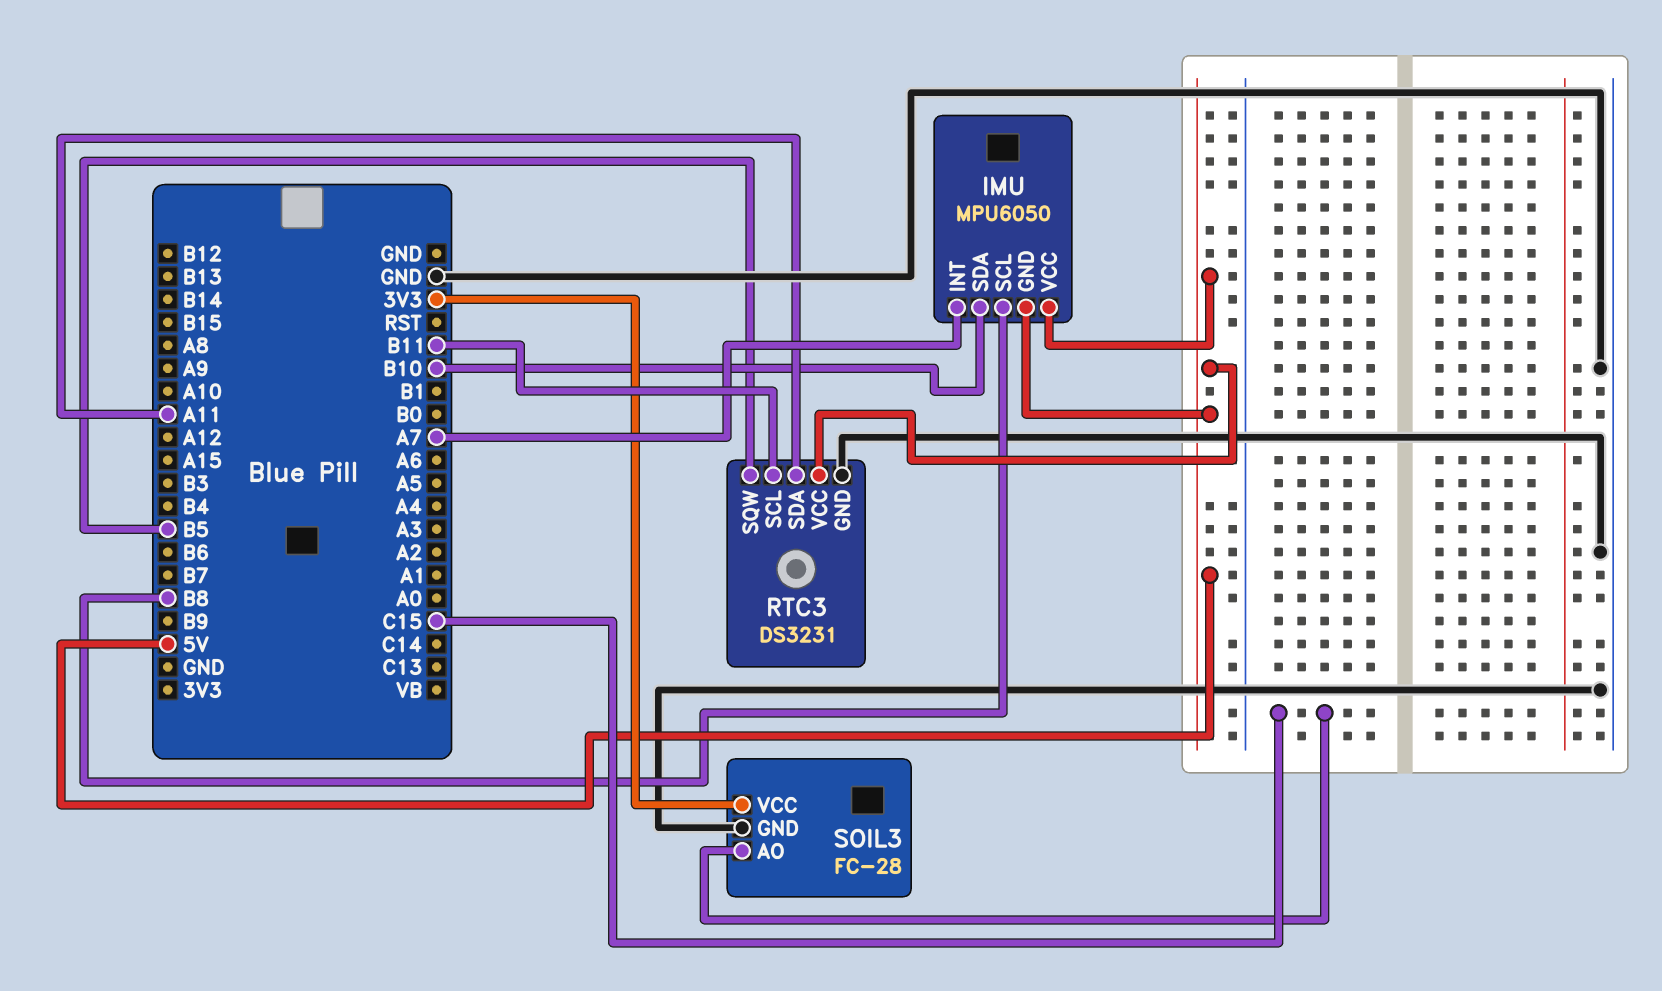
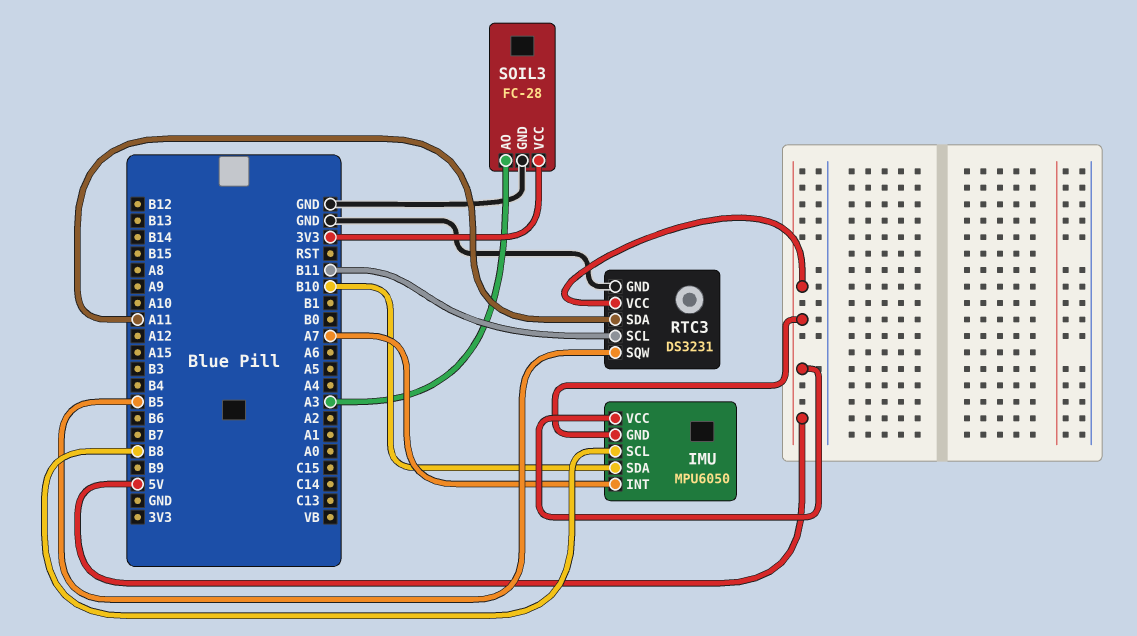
SOIL3 pin AO: C15 -> A3

